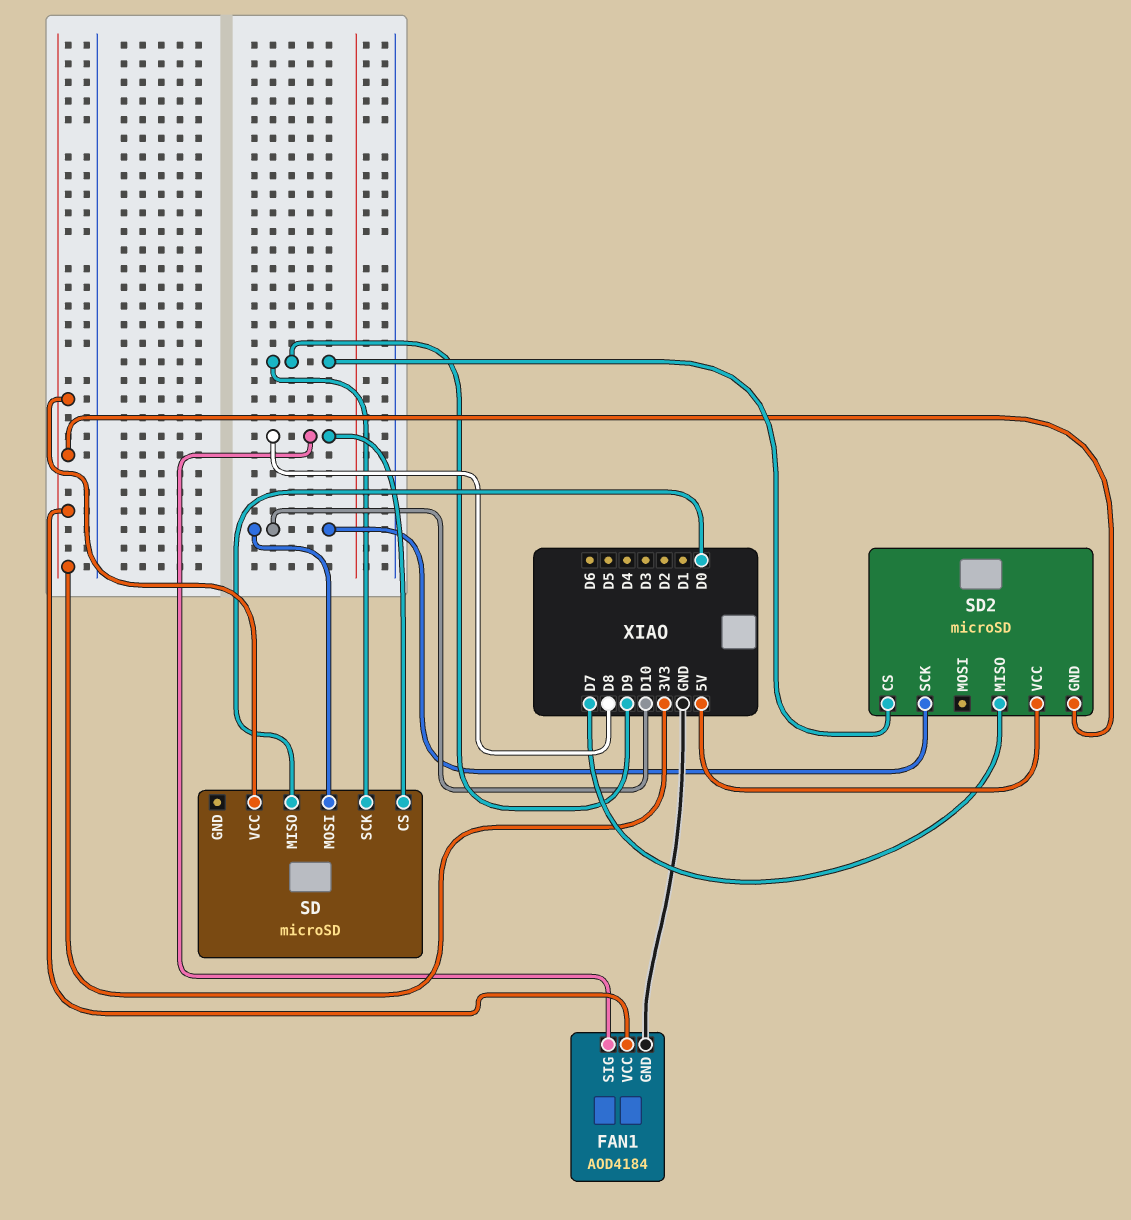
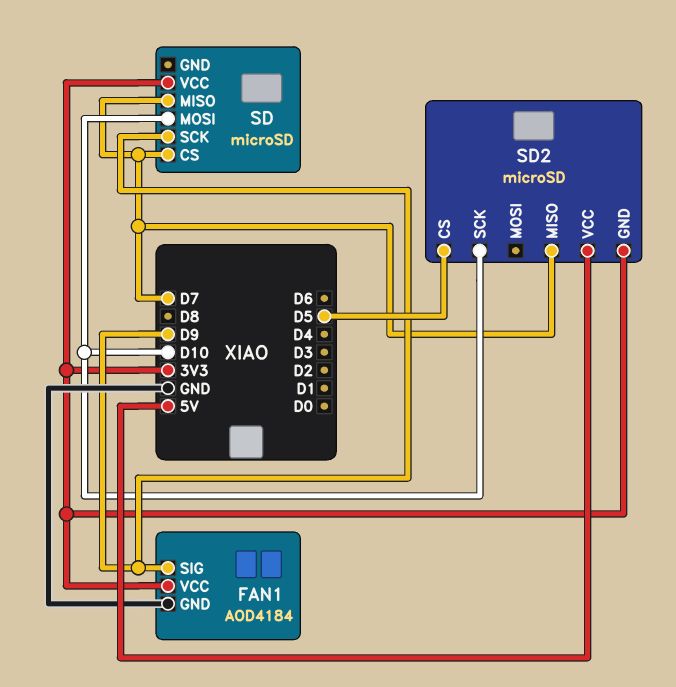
FAN1 pin SIG: D8 -> D9
SD pin CS: D8 -> D7
SD pin MISO: D0 -> D7
SD2 pin CS: D9 -> D5

